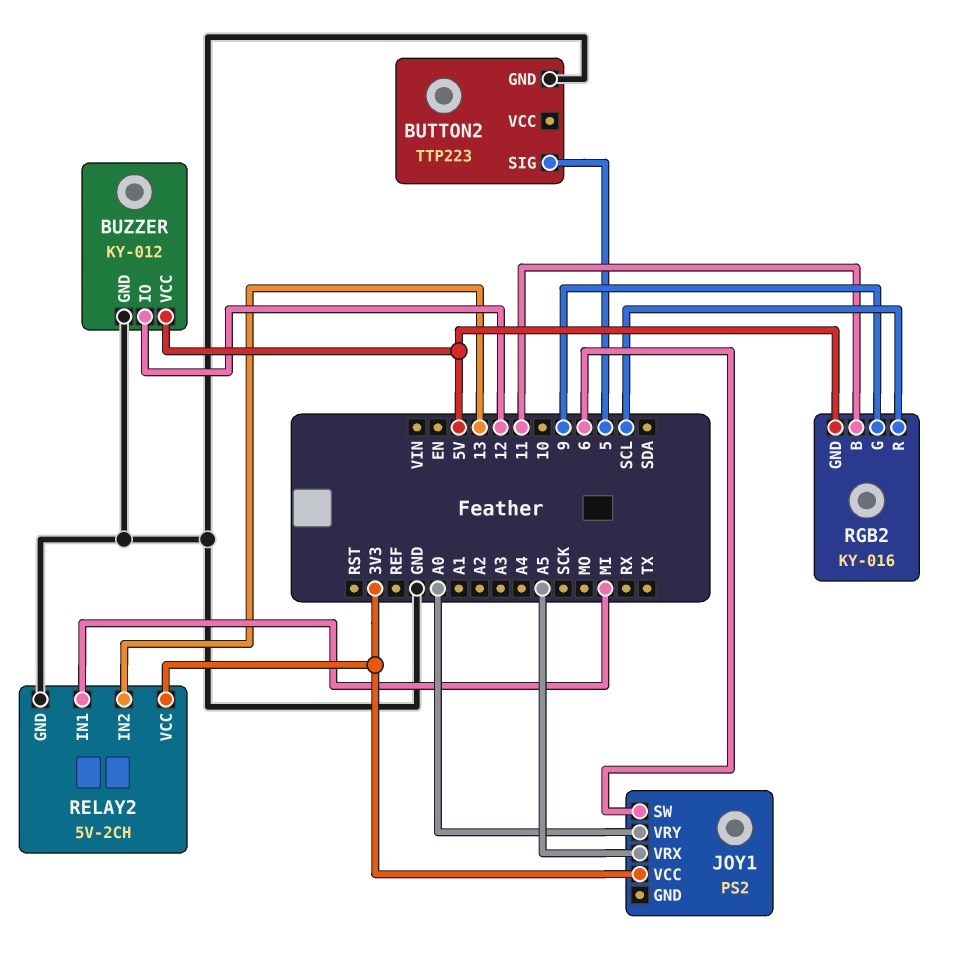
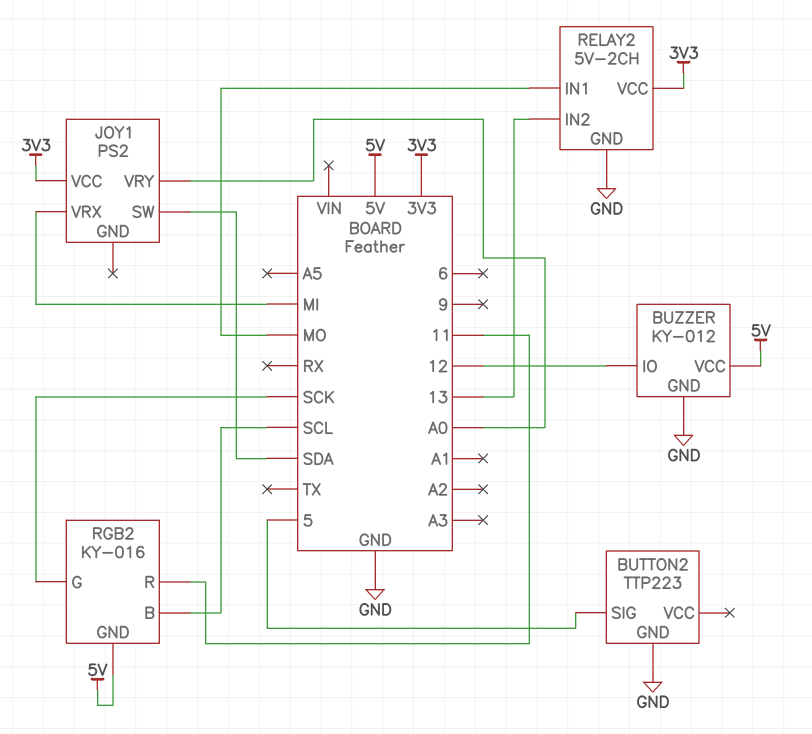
JOY1 pin SW: 6 -> SDA
JOY1 pin VRX: A5 -> MI
RELAY2 pin IN1: MI -> MO
RGB2 pin B: 11 -> SCL
RGB2 pin G: 9 -> SCK
RGB2 pin R: SCL -> 11

